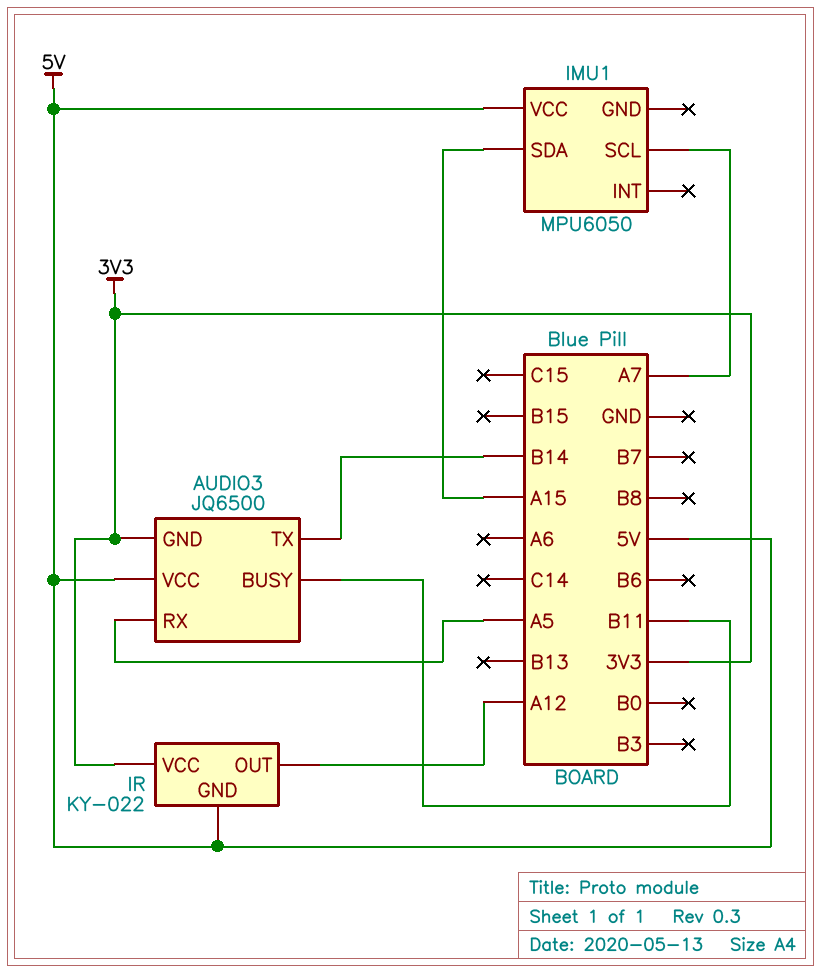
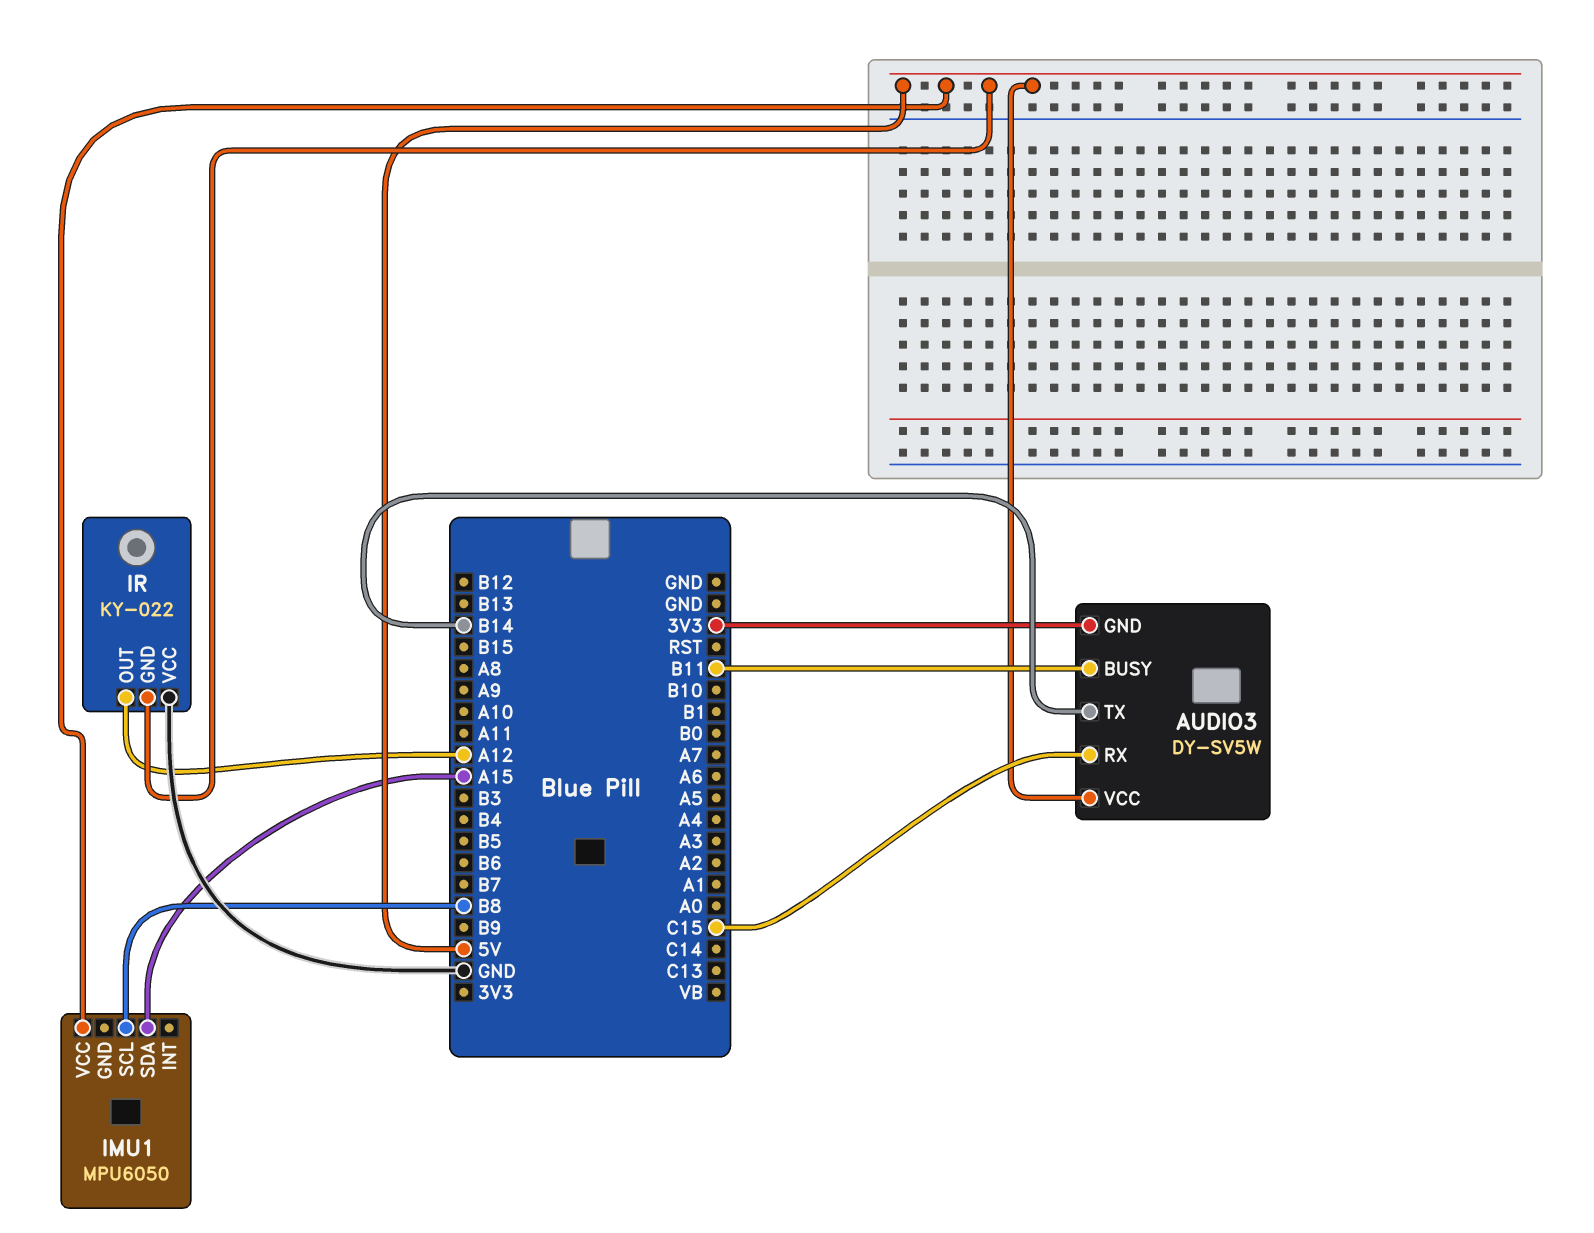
AUDIO3: JQ6500 -> DY-SV5W
AUDIO3 pin RX: A5 -> C15
IMU1 pin SCL: A7 -> B8
IR pin VCC: 3V3 -> GND

